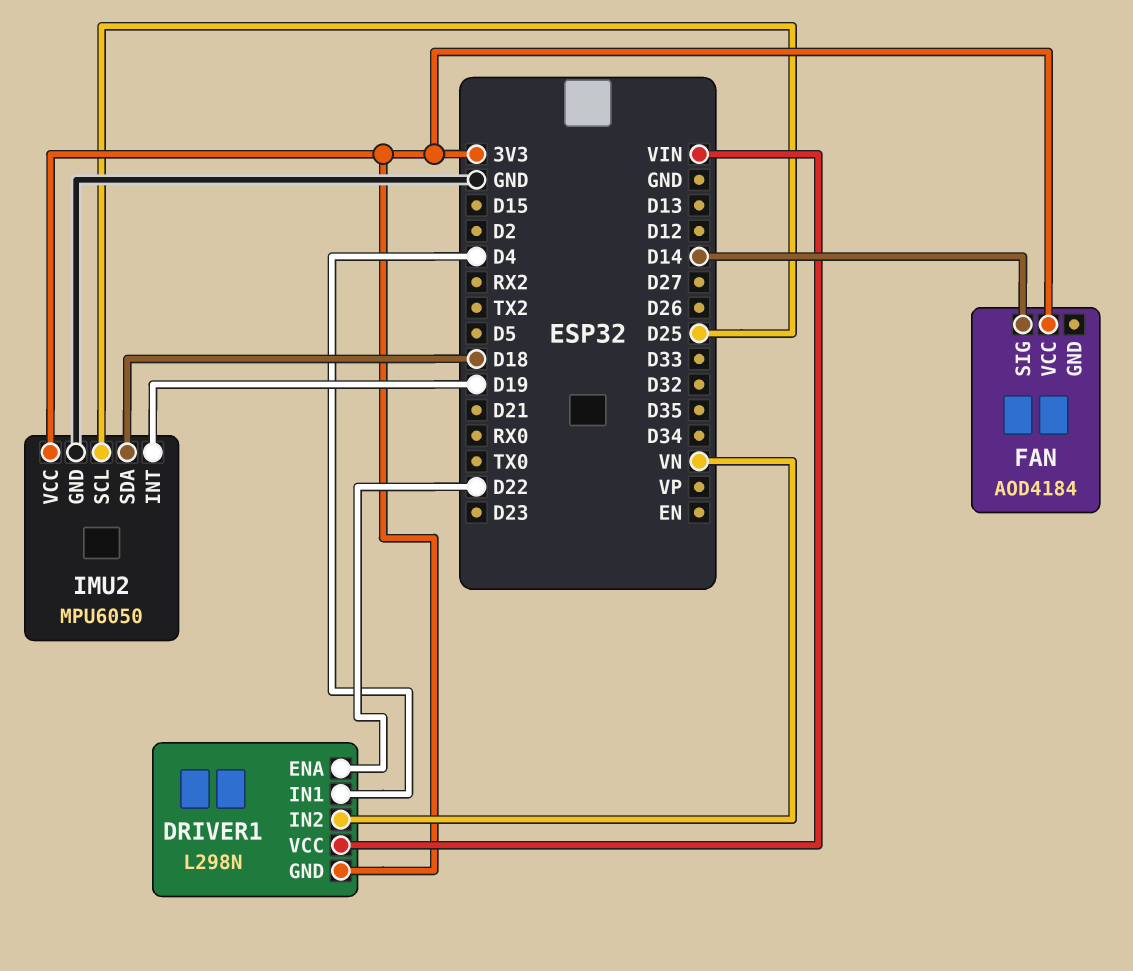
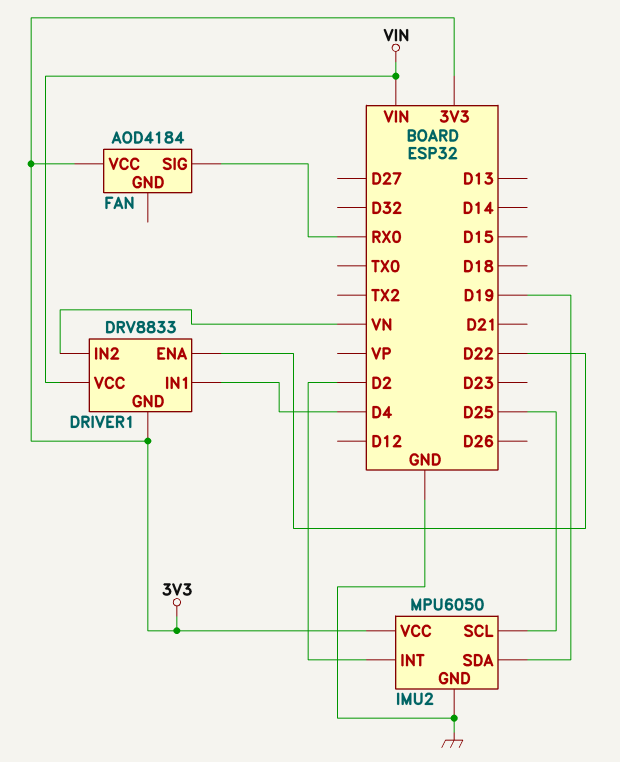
DRIVER1: L298N -> DRV8833
FAN pin SIG: D14 -> RX0
IMU2 pin INT: D19 -> D2
IMU2 pin SDA: D18 -> D19

